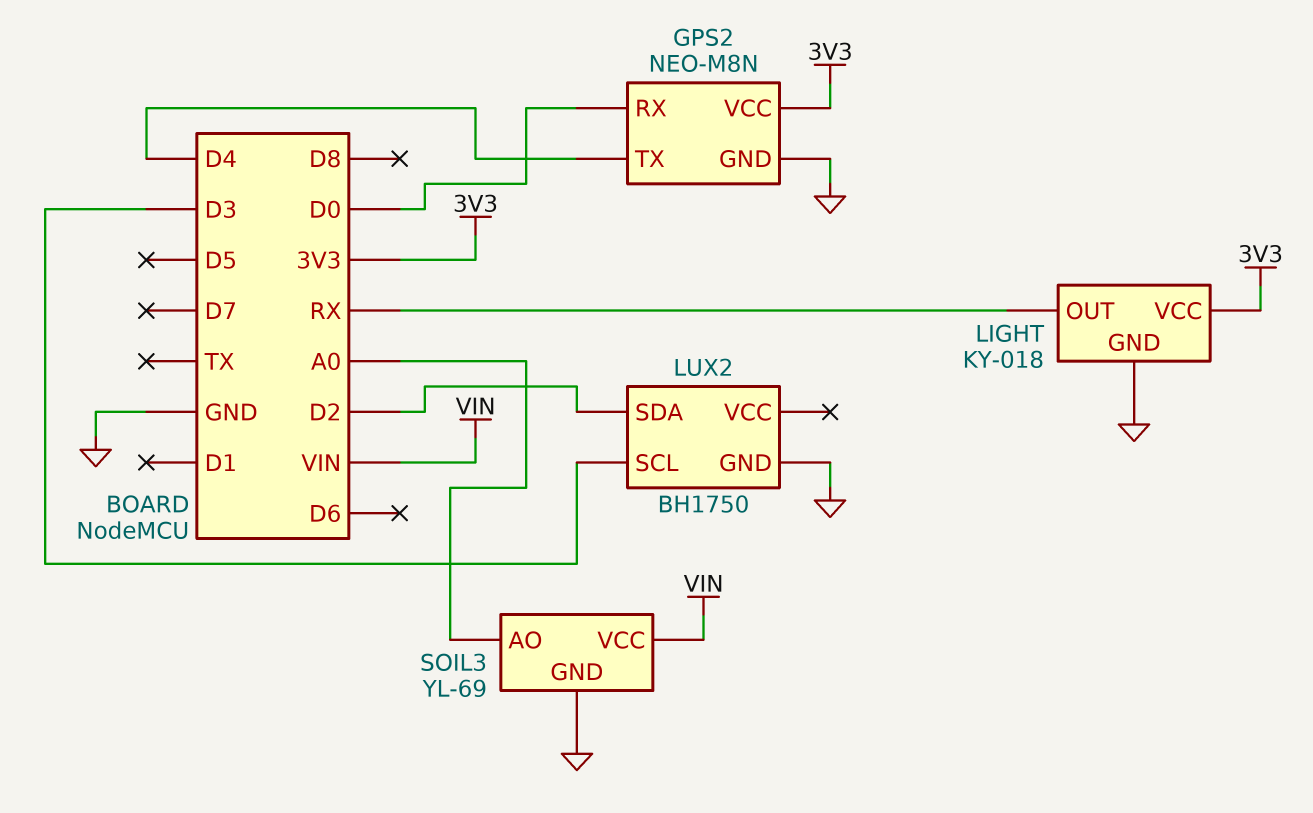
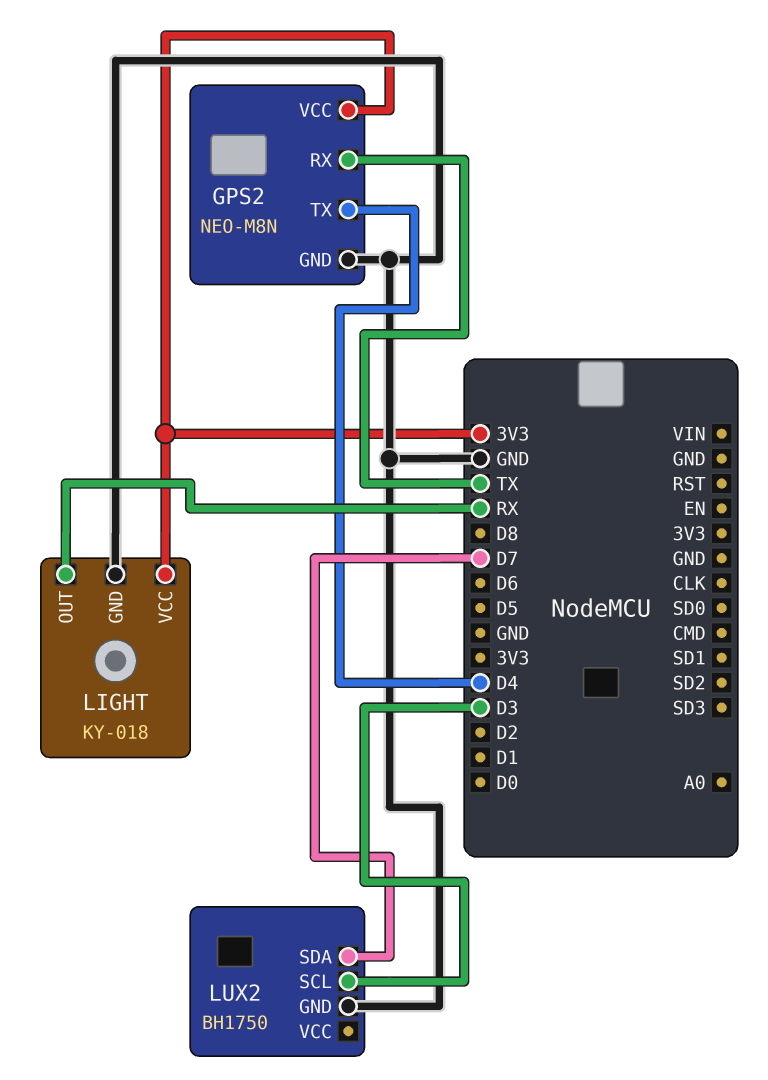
GPS2 pin RX: D0 -> TX
LUX2 pin SDA: D2 -> D7
SOIL3: YL-69 -> none
SOIL3 pin AO: A0 -> none
SOIL3 pin GND: GND -> none
SOIL3 pin VCC: VIN -> none

